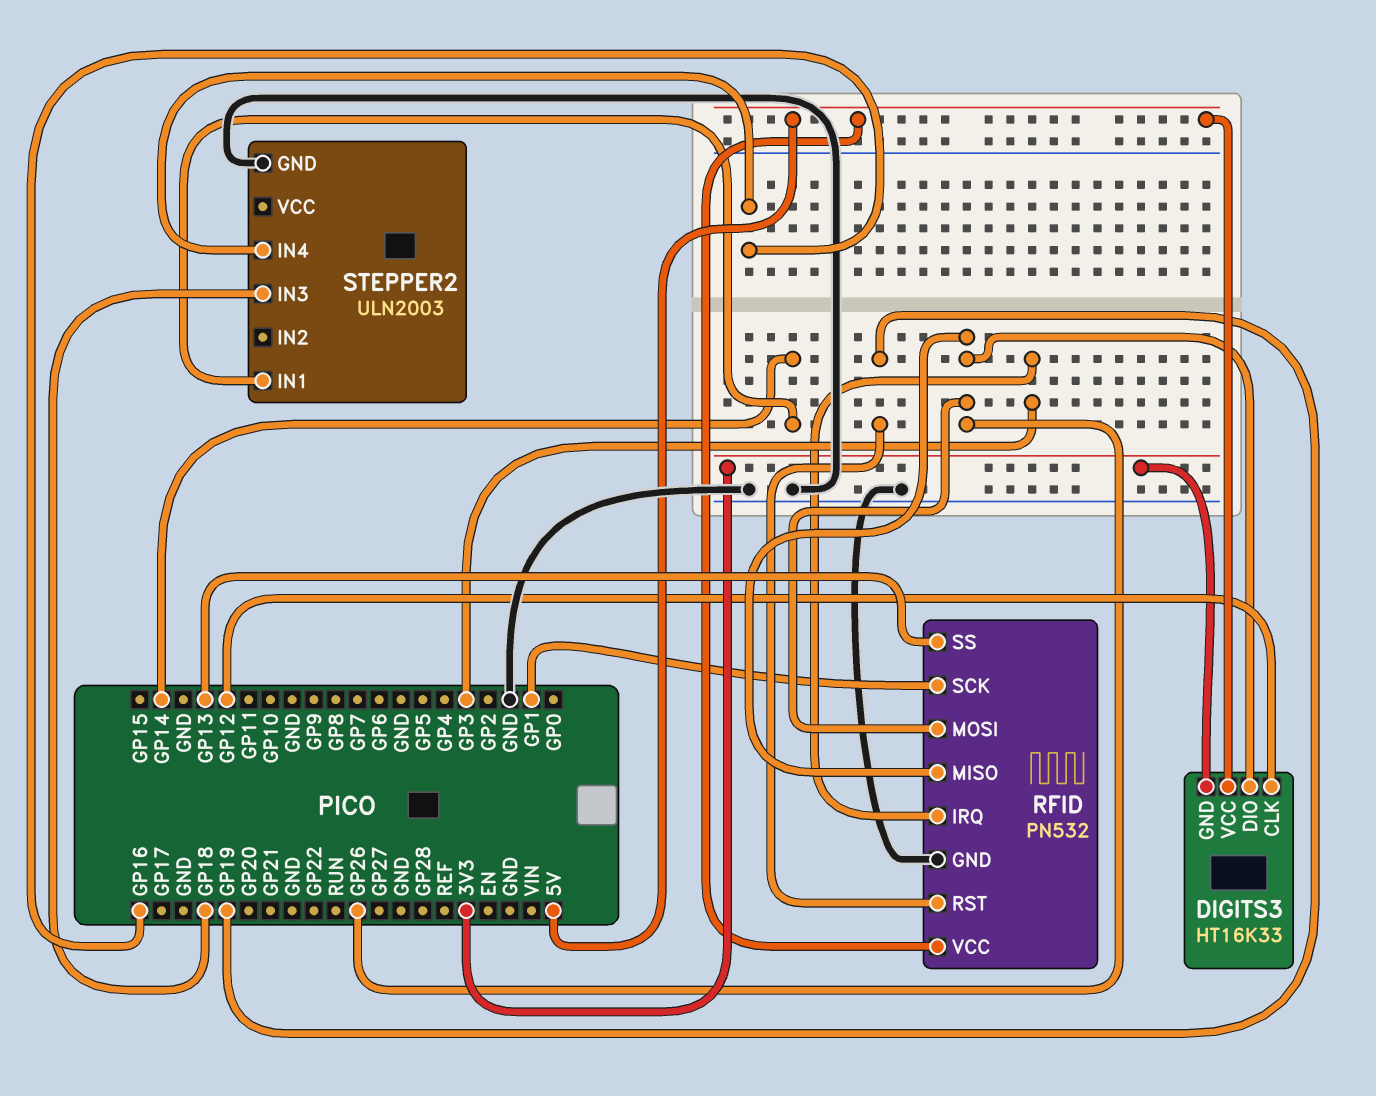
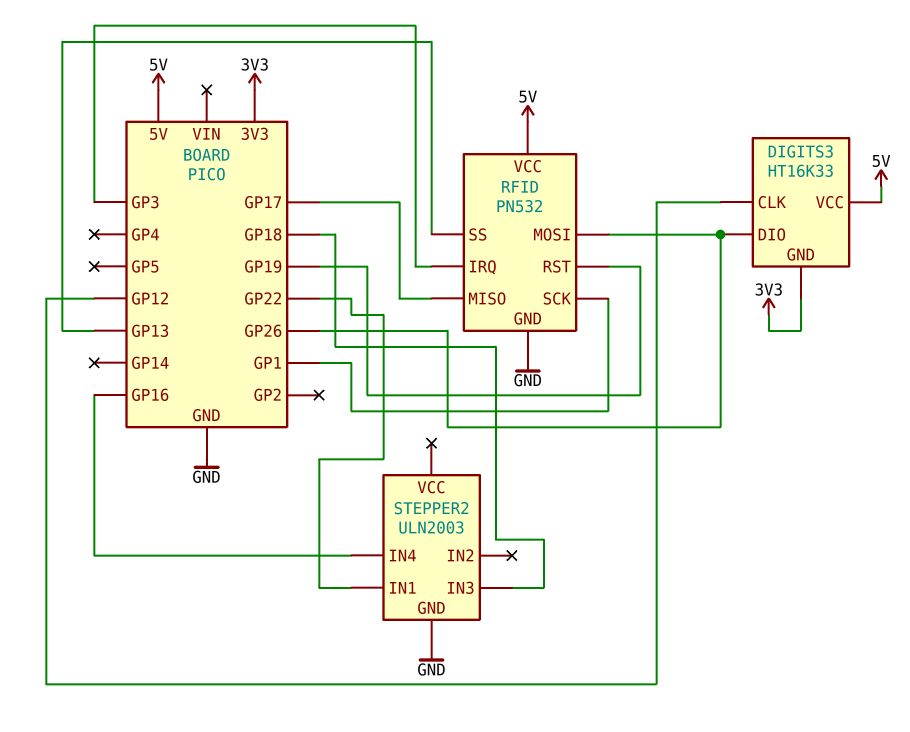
RFID pin MISO: GP26 -> GP17
STEPPER2 pin IN1: GP14 -> GP22

